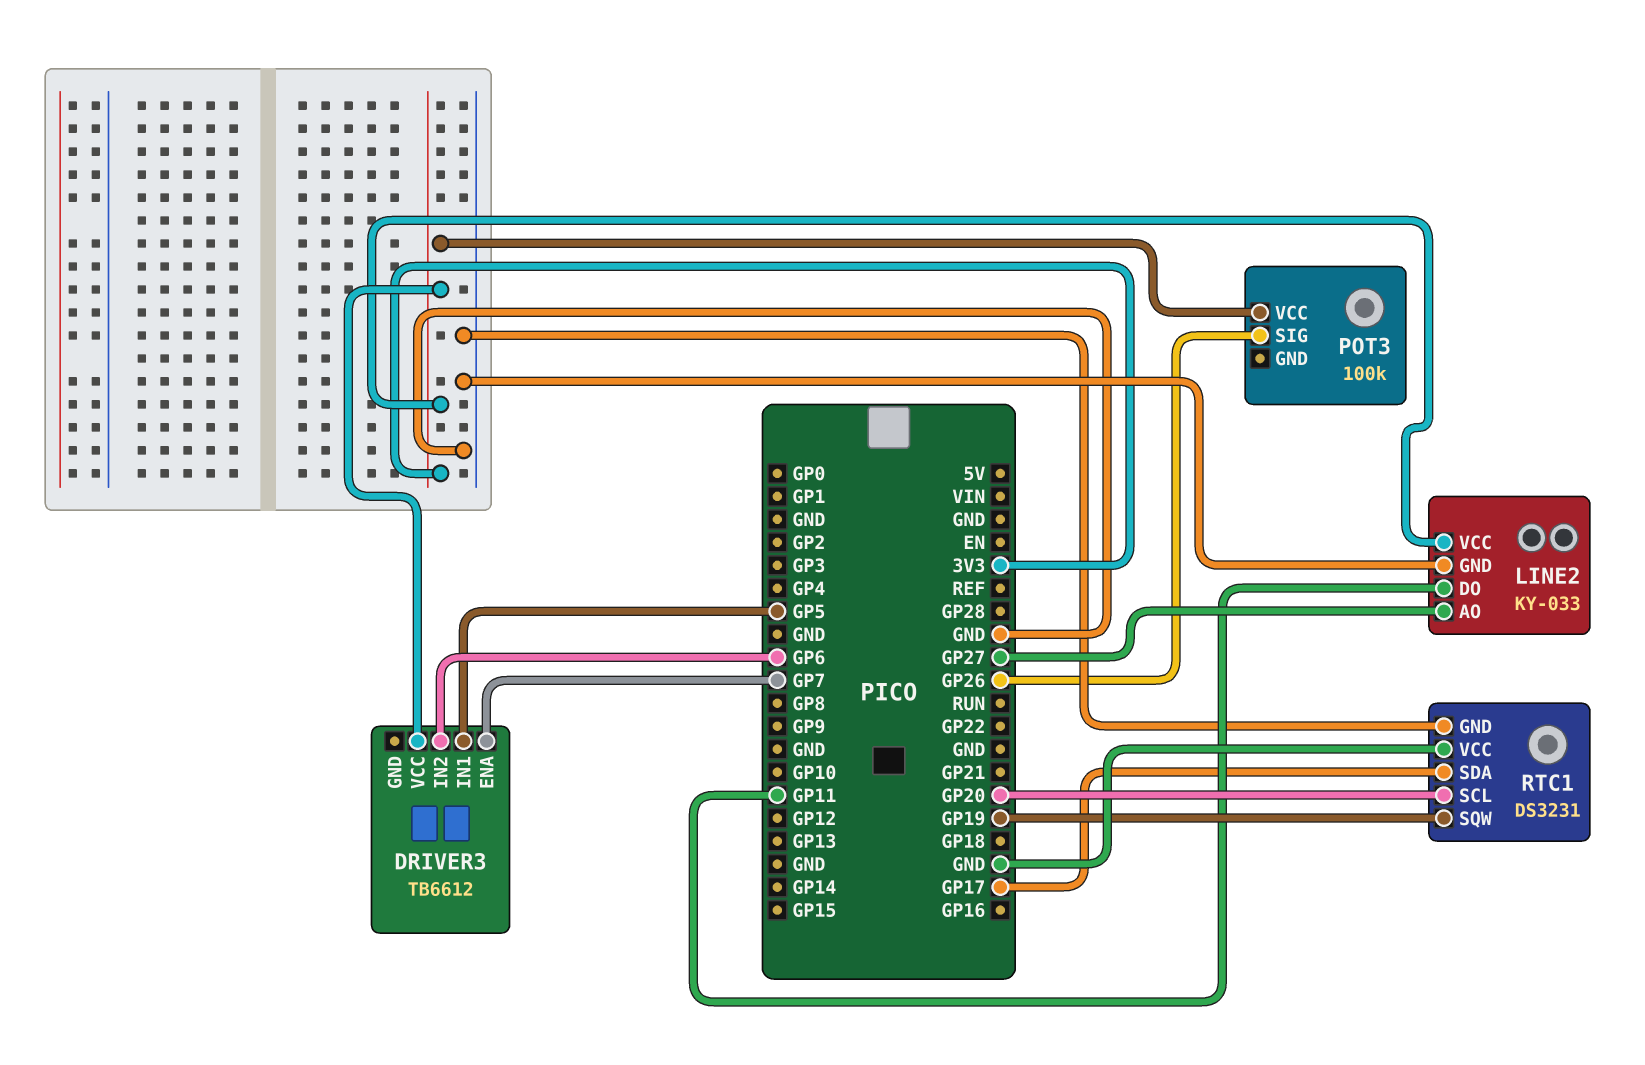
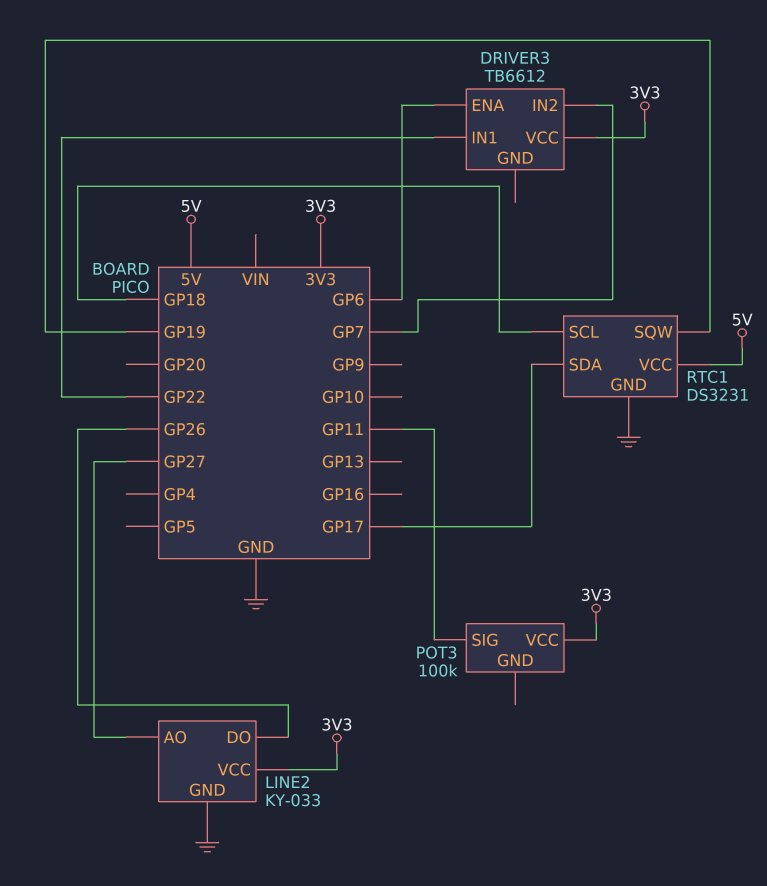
DRIVER3 pin ENA: GP7 -> GP6
DRIVER3 pin IN1: GP5 -> GP22
DRIVER3 pin IN2: GP6 -> GP7
LINE2 pin DO: GP11 -> GP26
POT3 pin SIG: GP26 -> GP11
RTC1 pin SCL: GP20 -> GP18
RTC1 pin VCC: GND -> 5V

